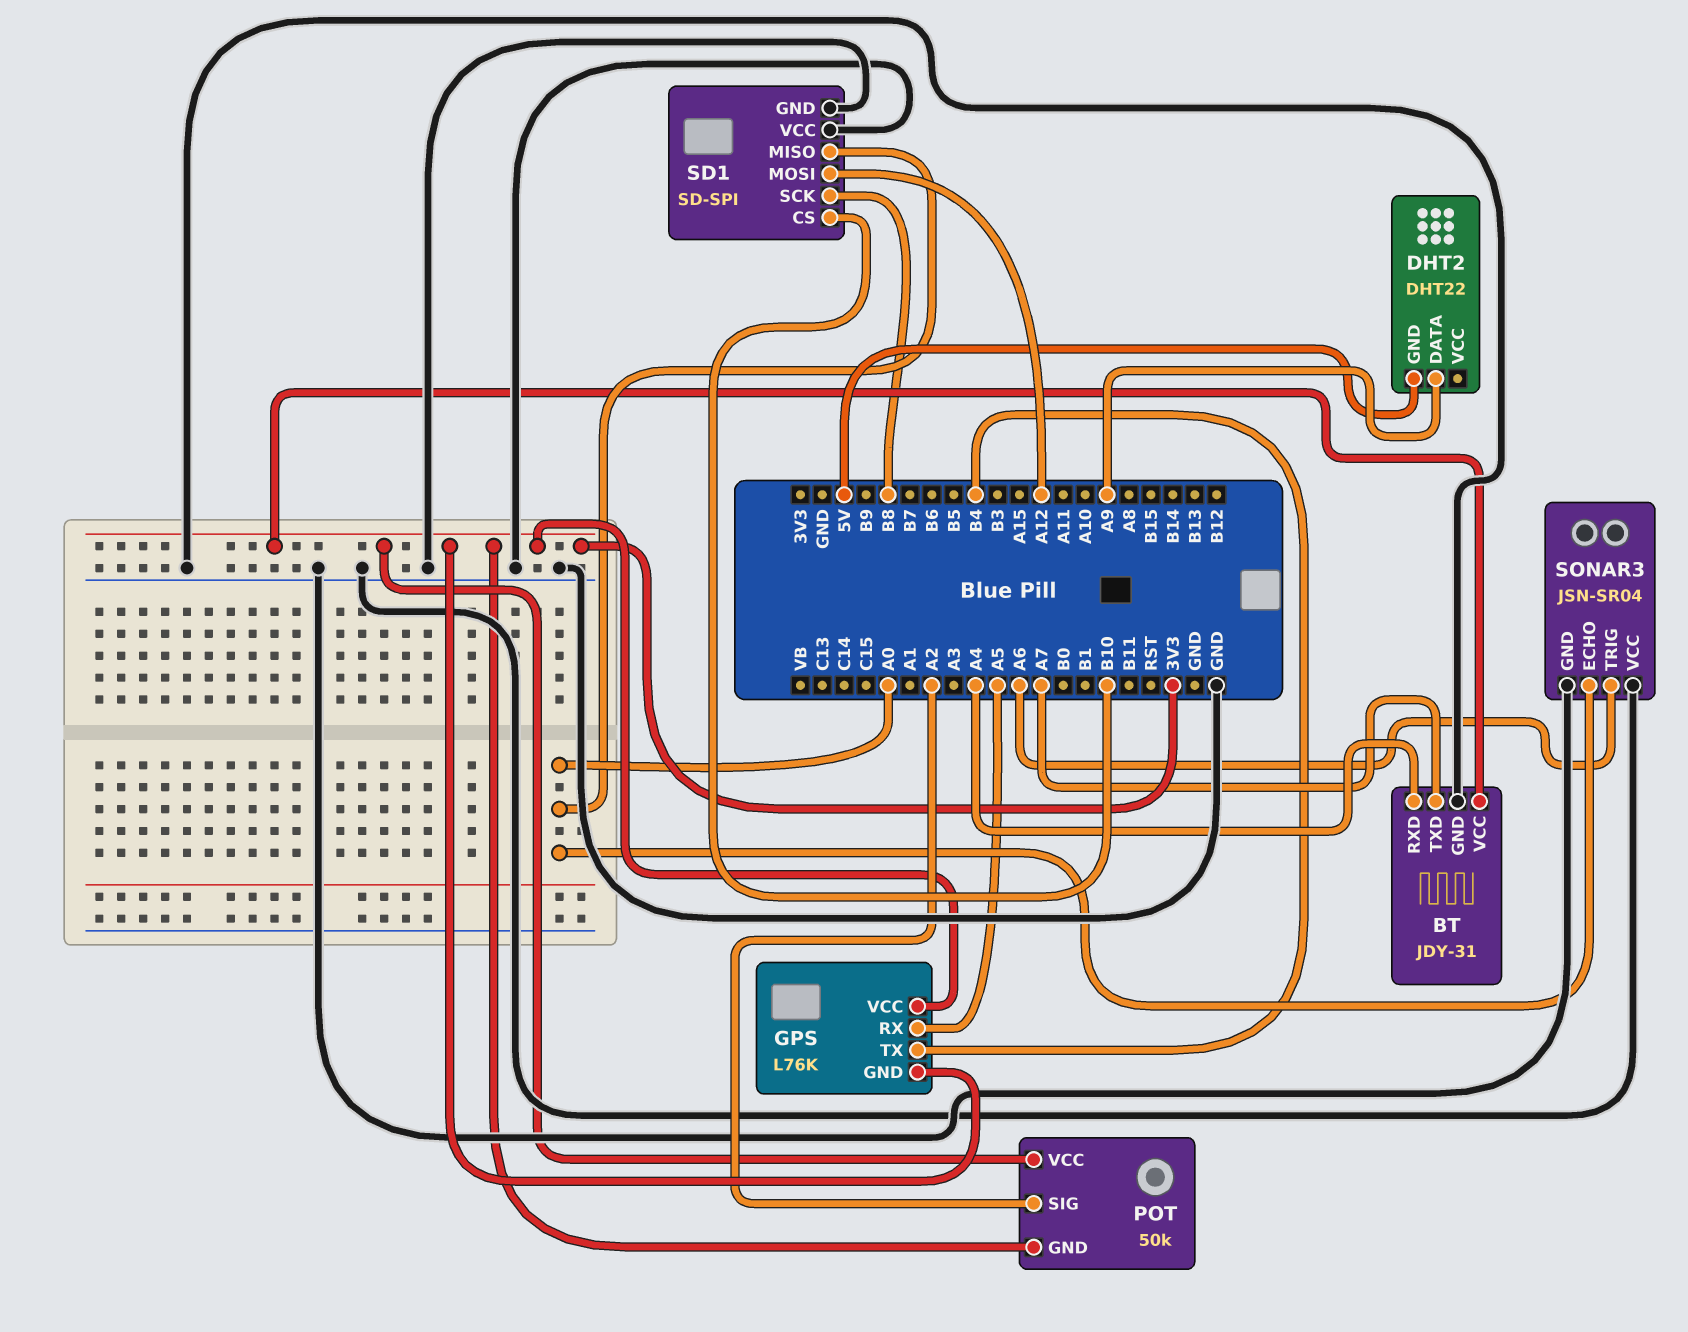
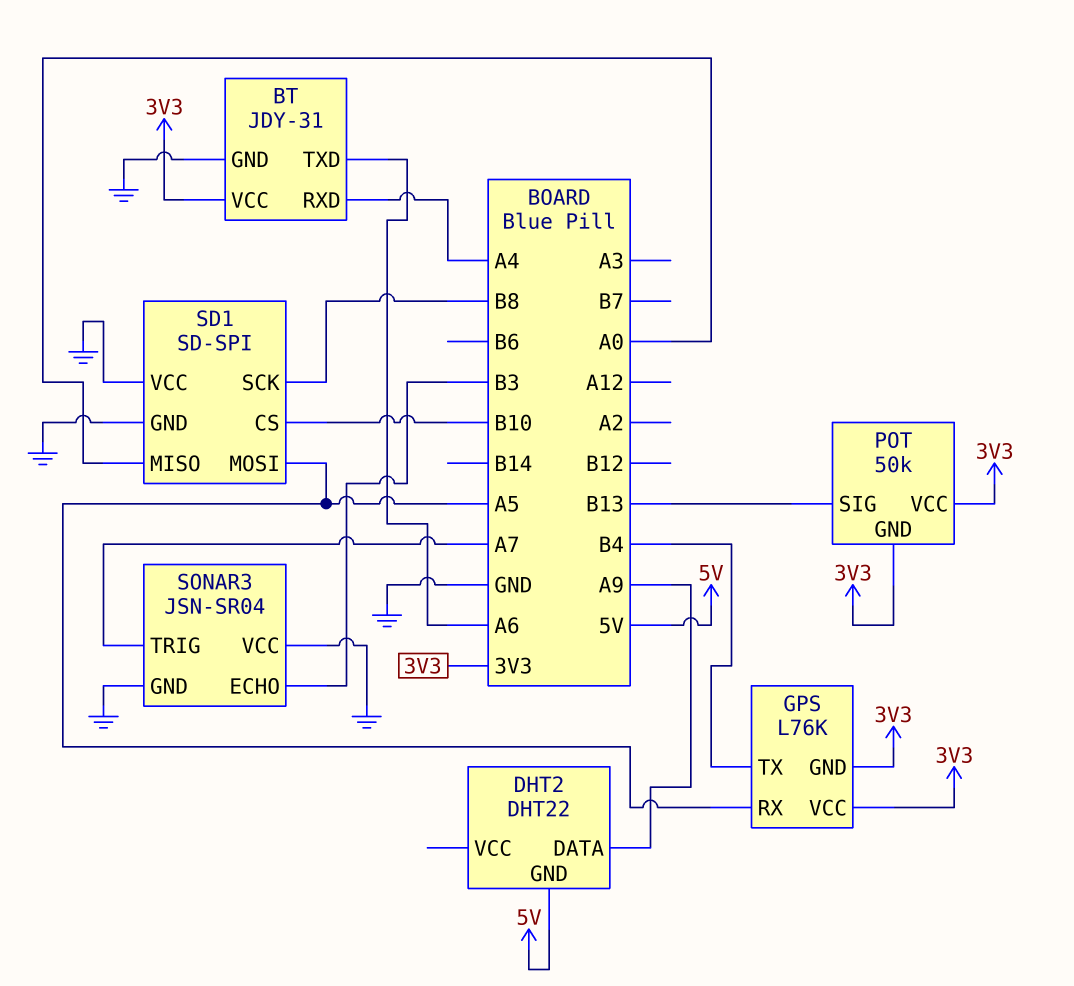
BT pin TXD: A7 -> A6
POT pin SIG: A2 -> B13
SD1 pin MOSI: A12 -> A5
SONAR3 pin ECHO: A0 -> B3
SONAR3 pin TRIG: A6 -> A7

